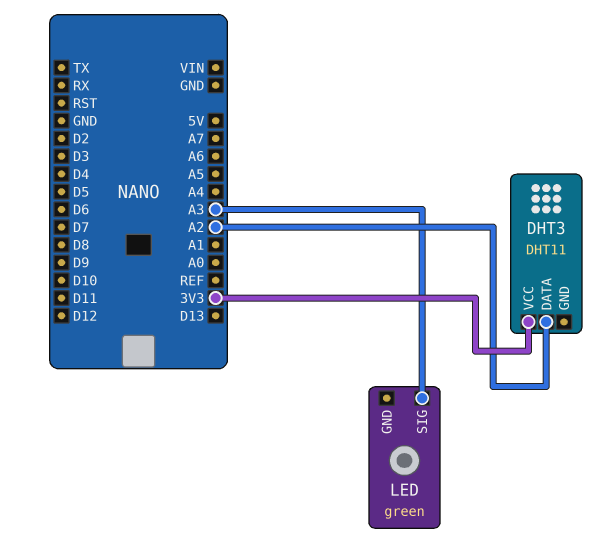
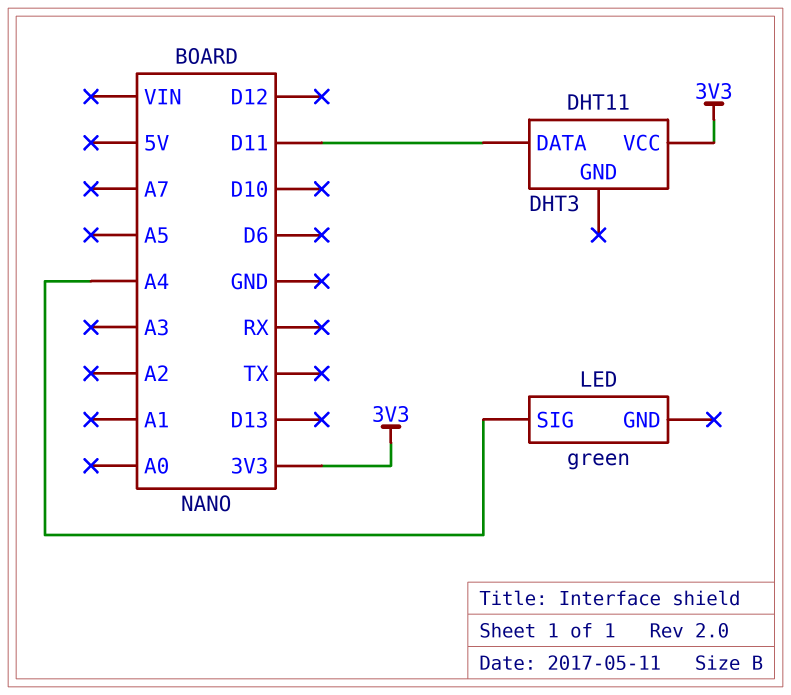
DHT3 pin DATA: A2 -> D11
LED pin SIG: A3 -> A4

